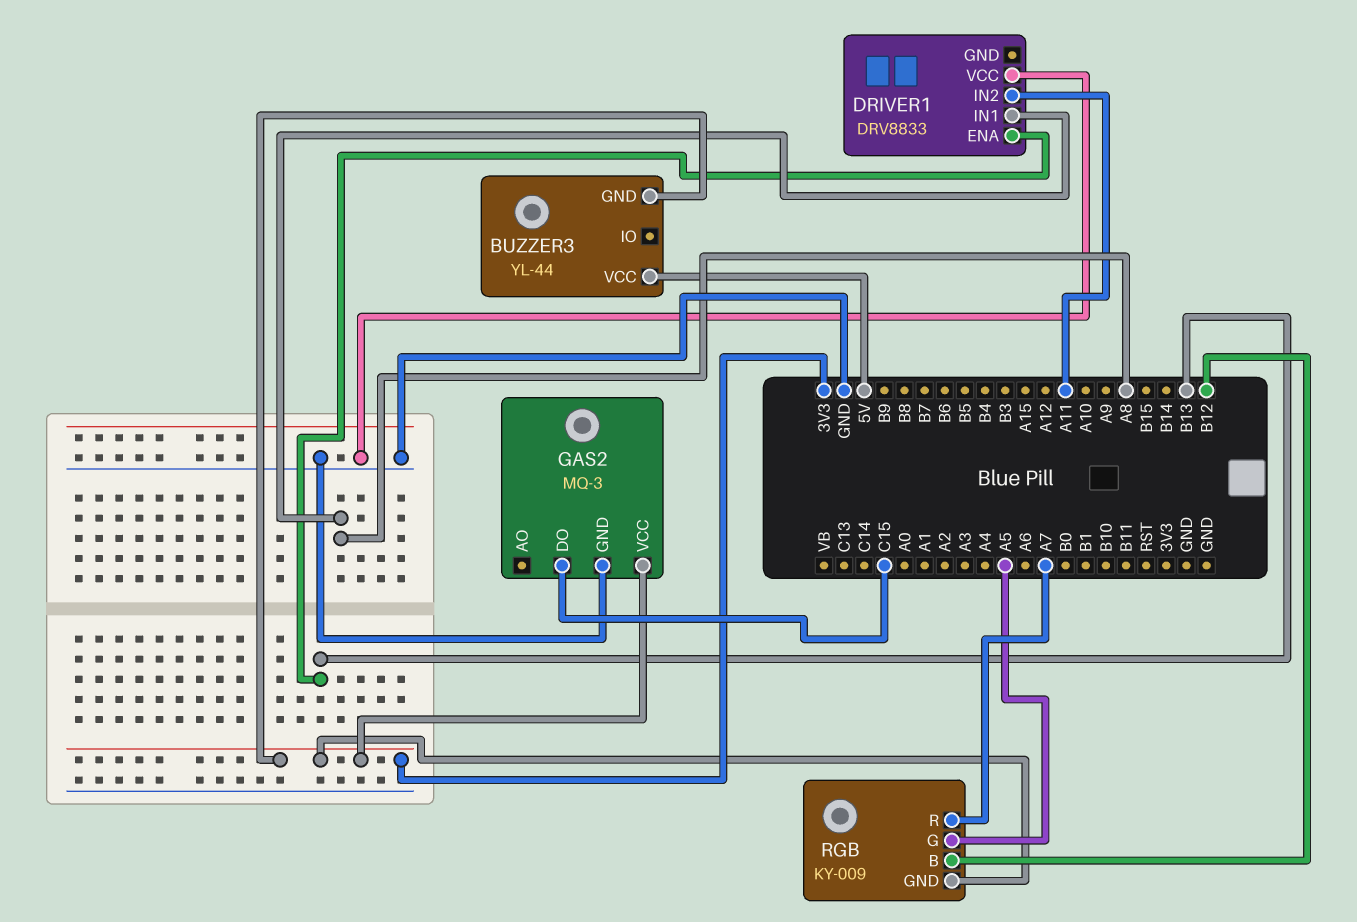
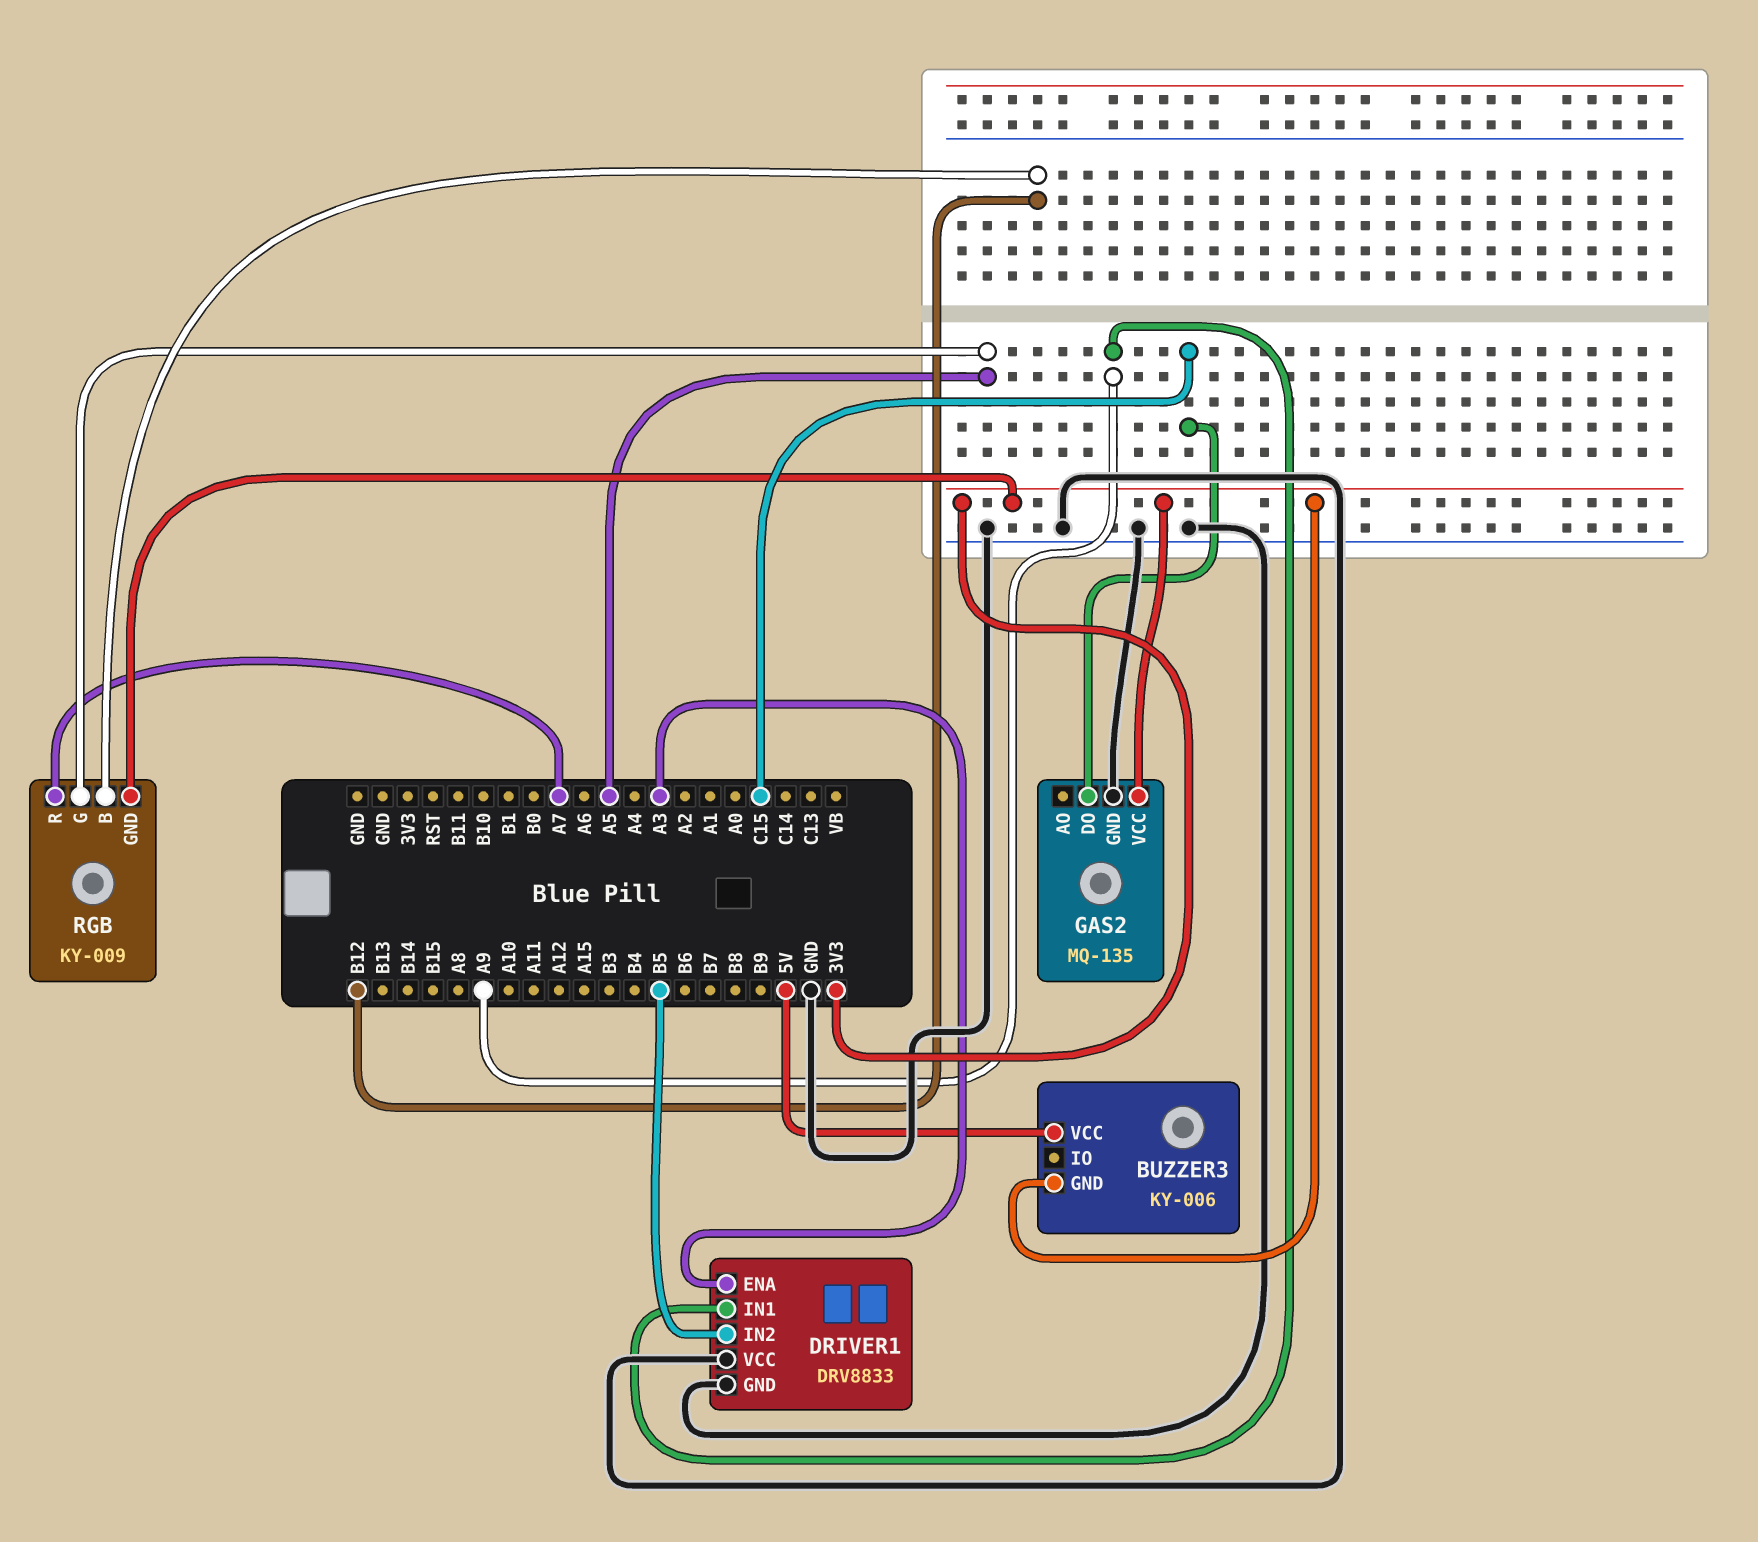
BUZZER3: YL-44 -> KY-006
DRIVER1 pin ENA: B13 -> A3
DRIVER1 pin GND: none -> GND
DRIVER1 pin IN1: A8 -> A9
DRIVER1 pin IN2: A11 -> B5
GAS2: MQ-3 -> MQ-135

